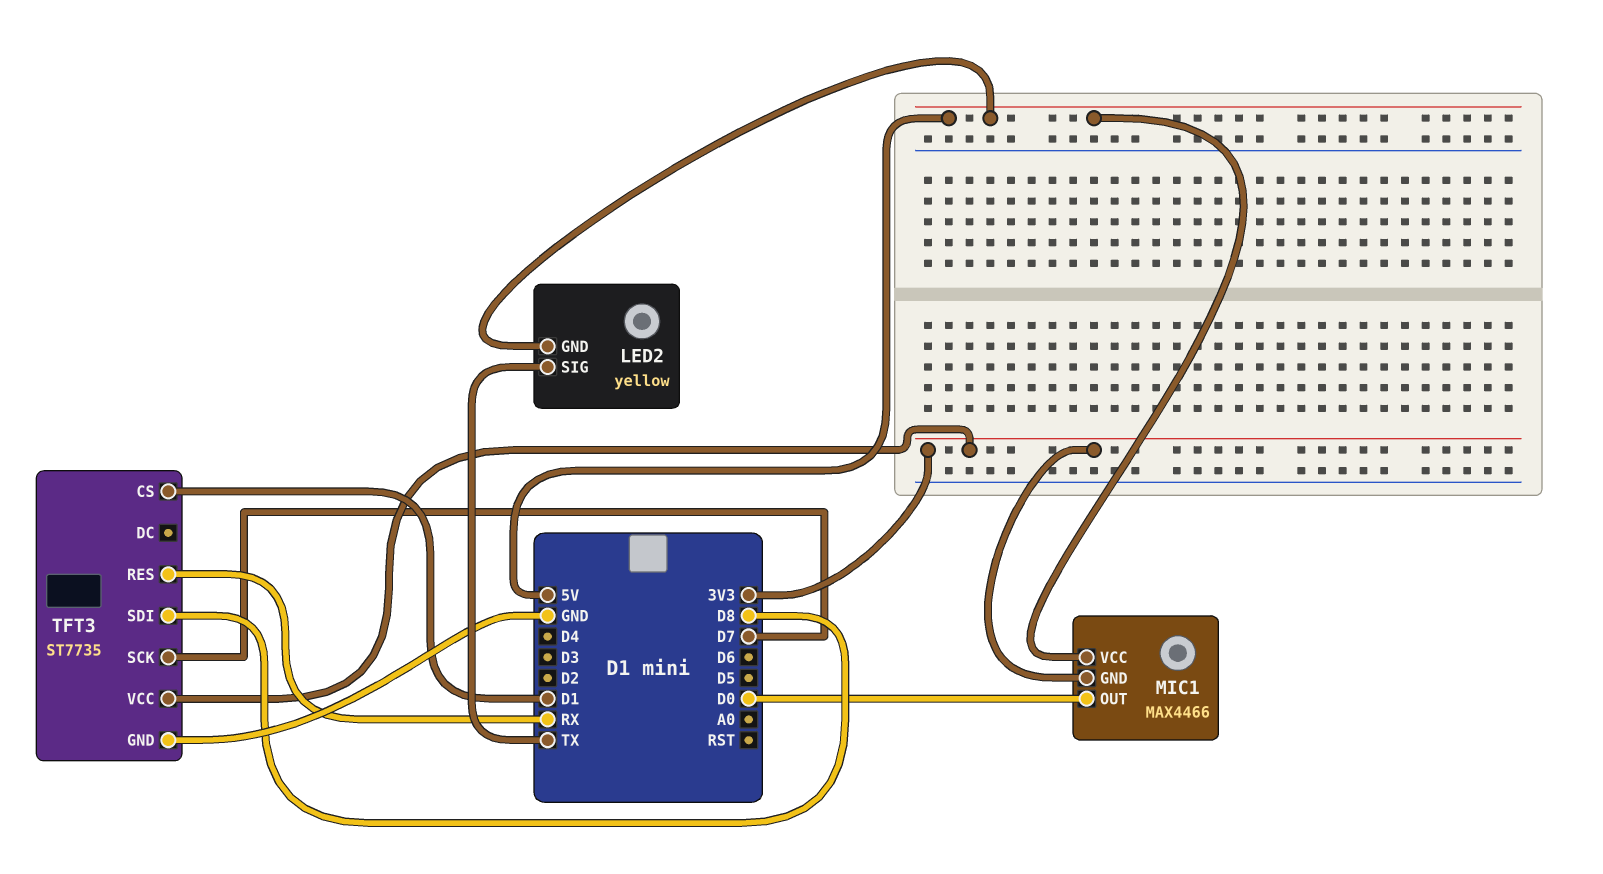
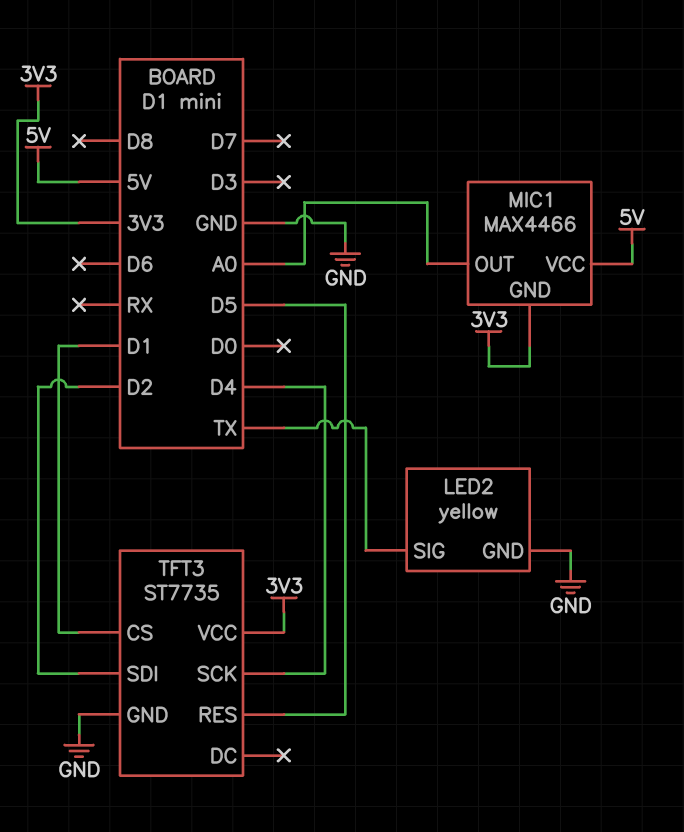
LED2 pin GND: 5V -> GND
MIC1 pin OUT: D0 -> A0
TFT3 pin RES: RX -> D5
TFT3 pin SCK: D7 -> D4
TFT3 pin SDI: D8 -> D2

